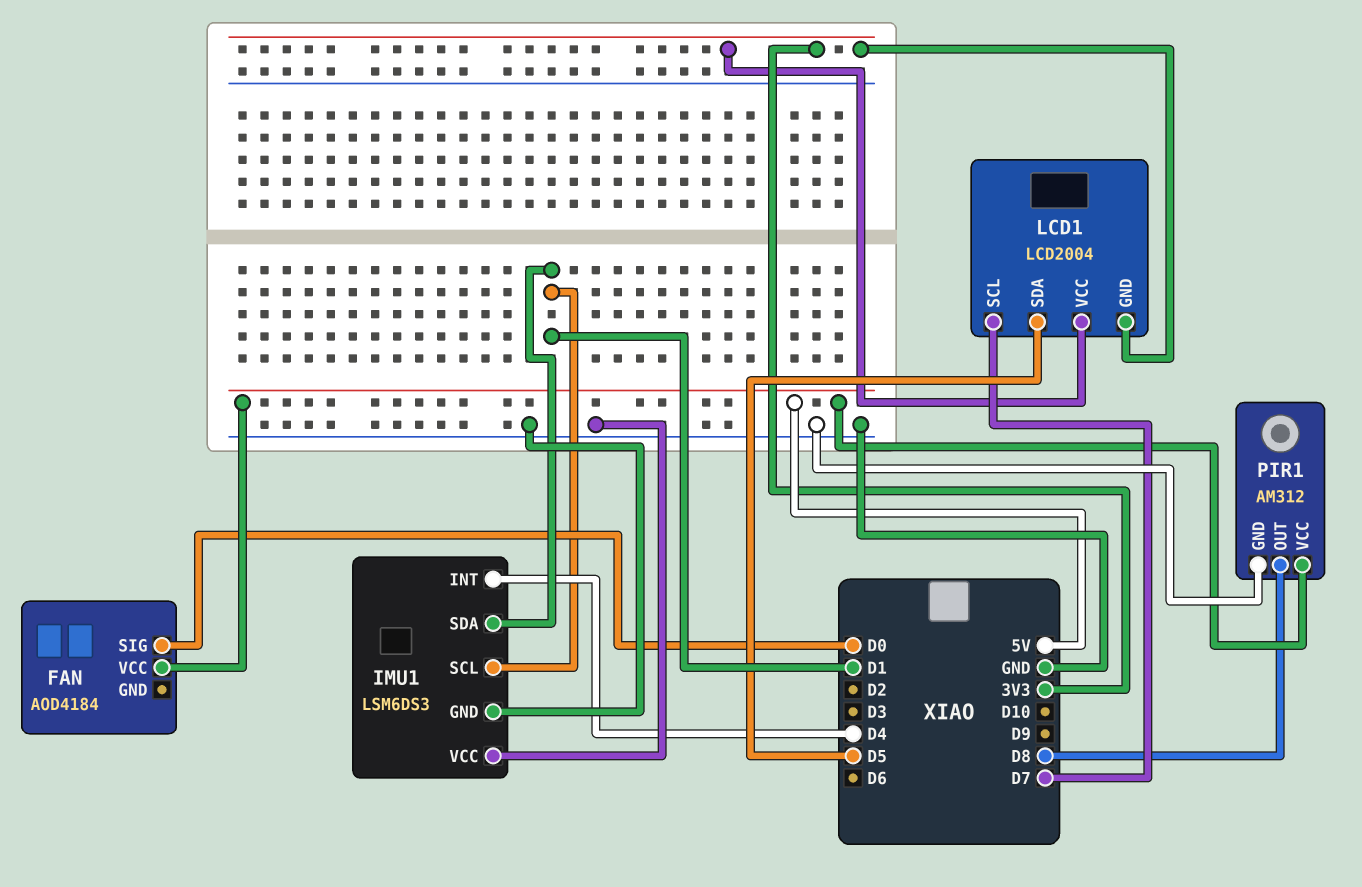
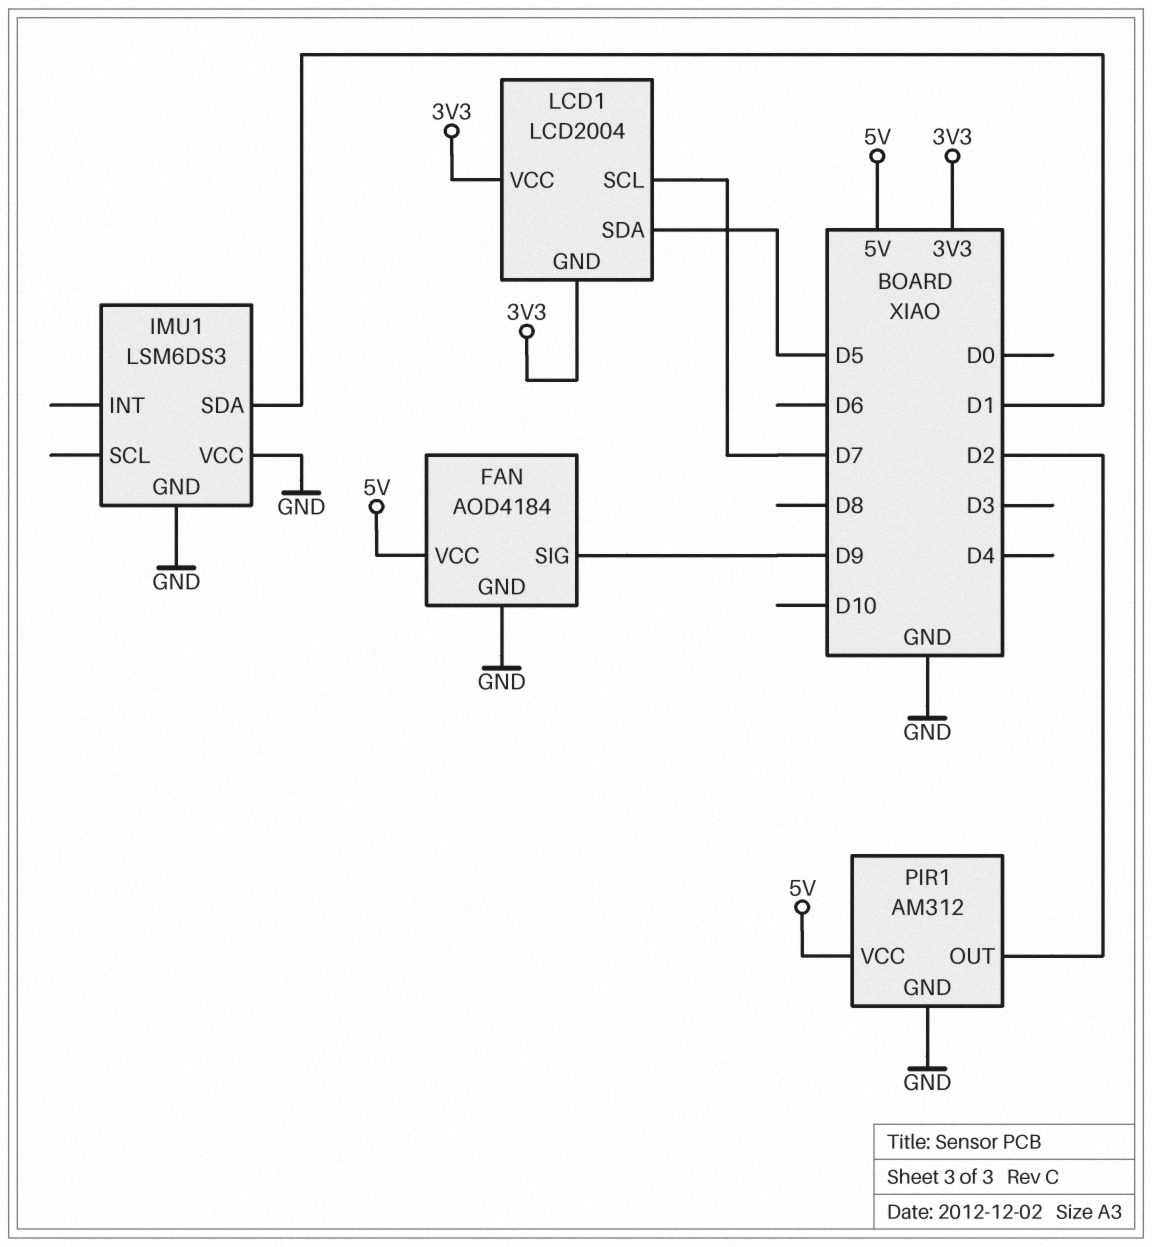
FAN pin GND: none -> GND
FAN pin SIG: D0 -> D9
IMU1 pin INT: D4 -> none
IMU1 pin SCL: D1 -> none
PIR1 pin OUT: D8 -> D2

